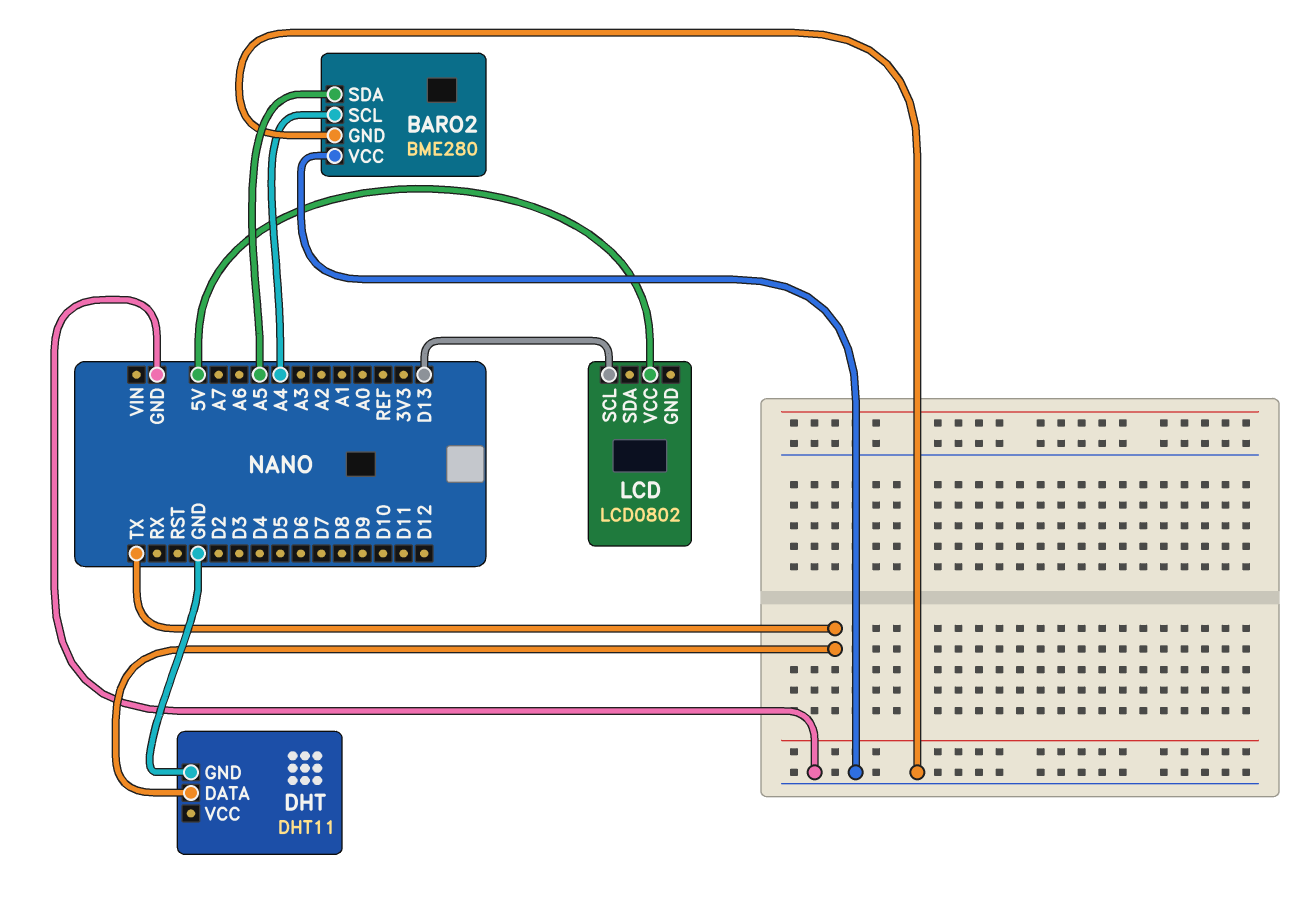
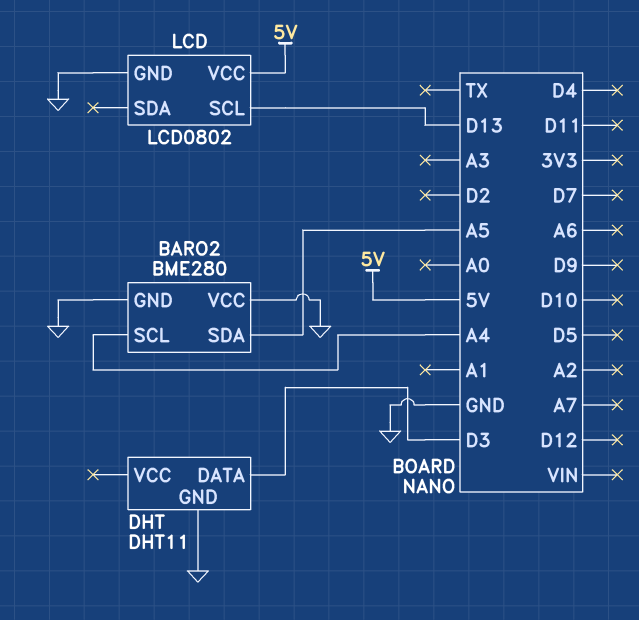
DHT pin DATA: TX -> D3
LCD pin GND: none -> GND

